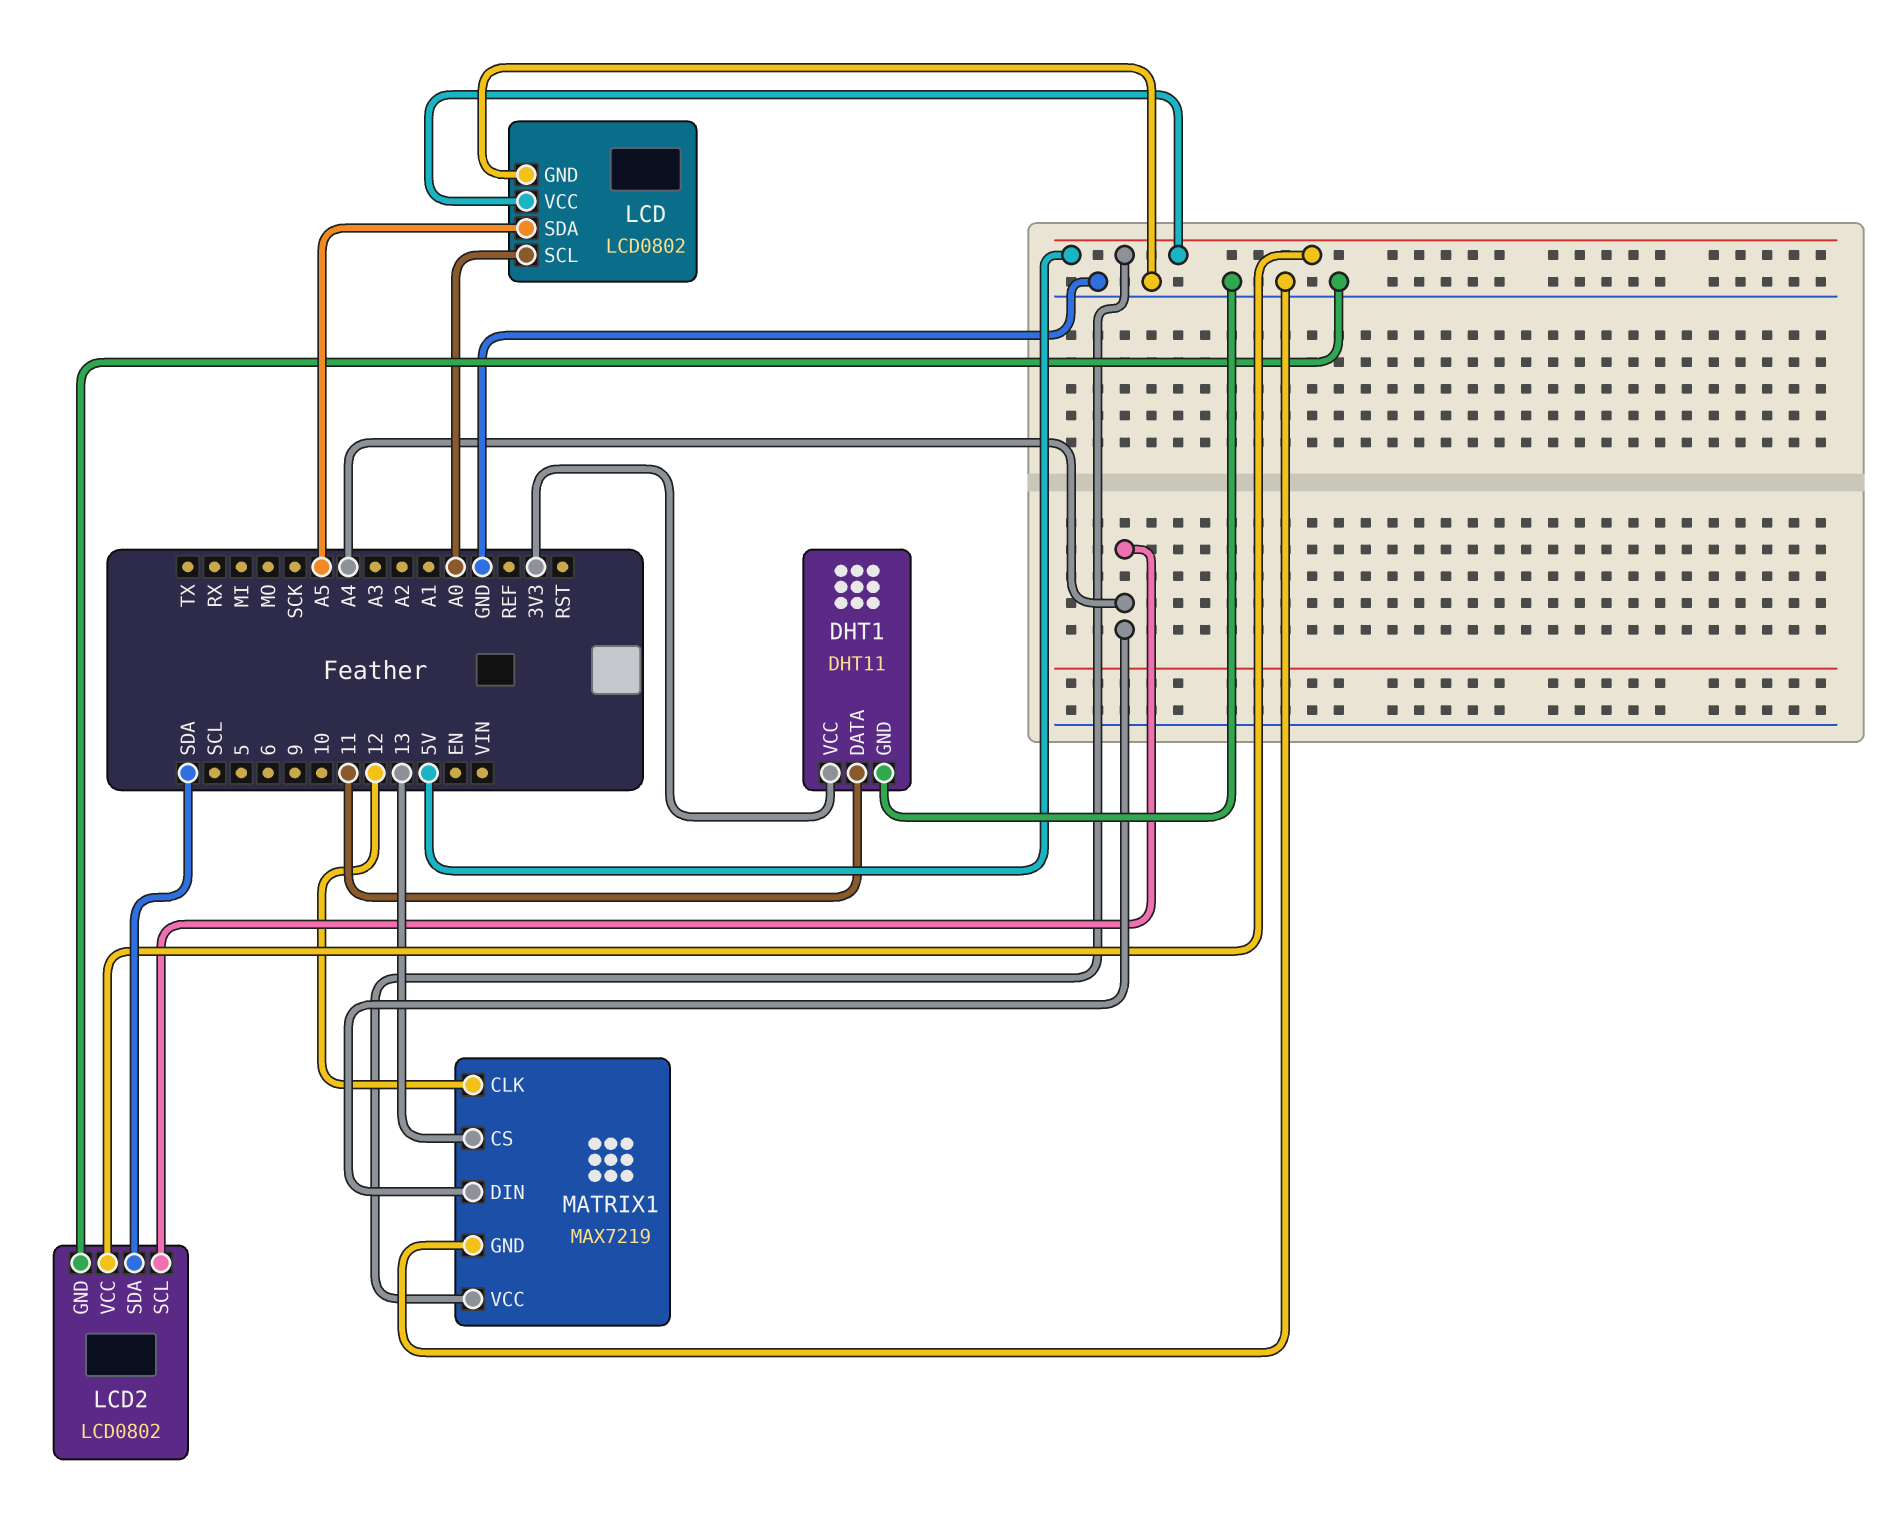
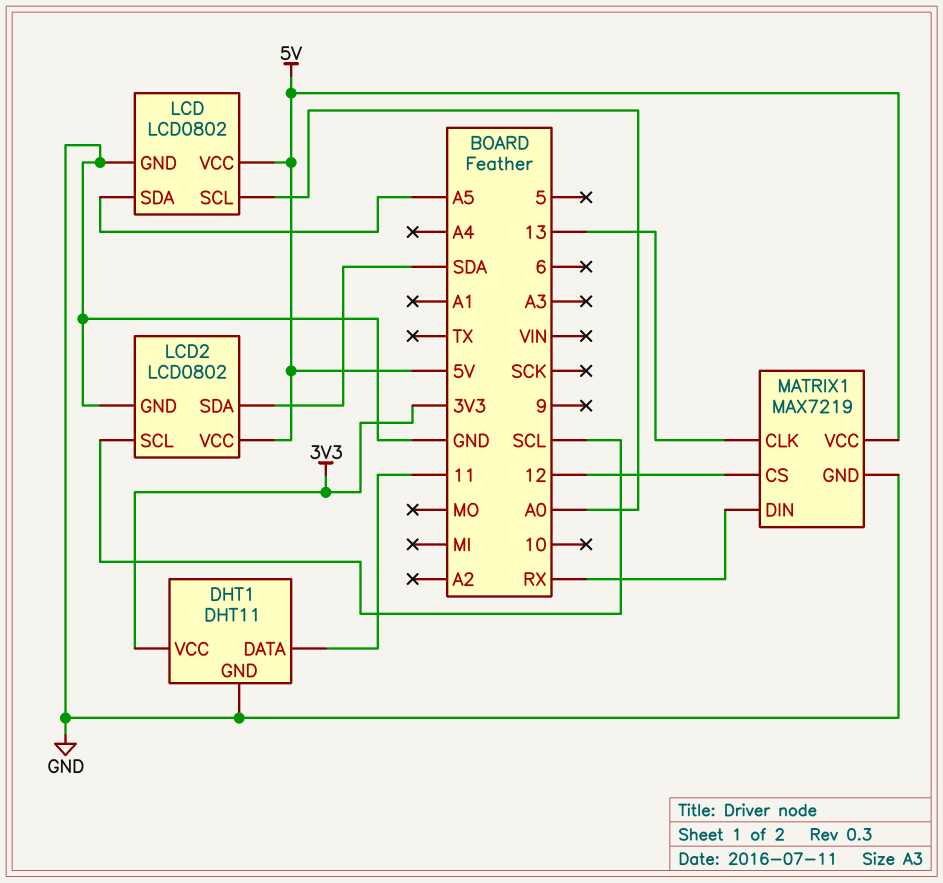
LCD2 pin SCL: A4 -> SCL
MATRIX1 pin CLK: 12 -> 13
MATRIX1 pin CS: 13 -> 12
MATRIX1 pin DIN: A4 -> RX

